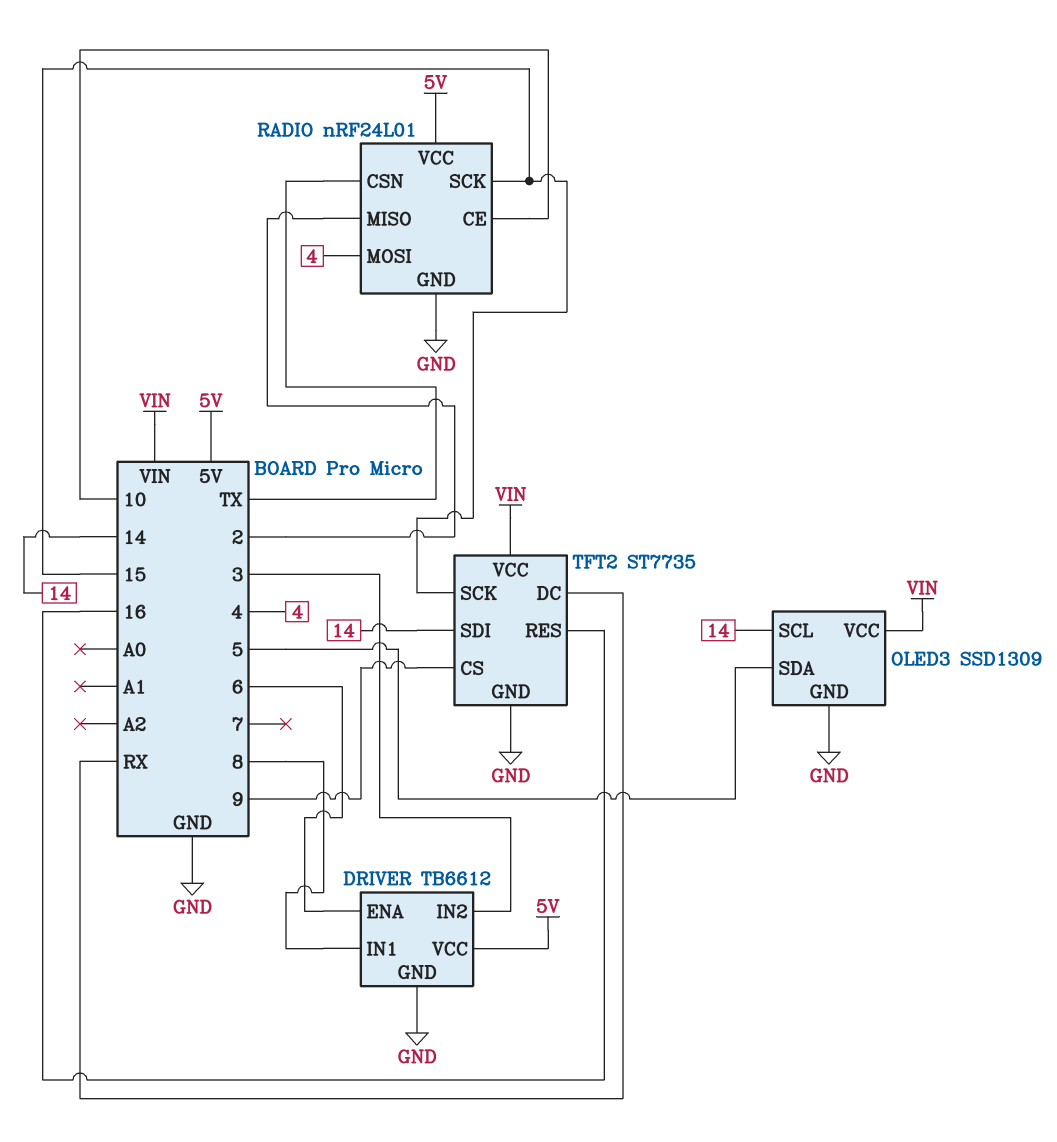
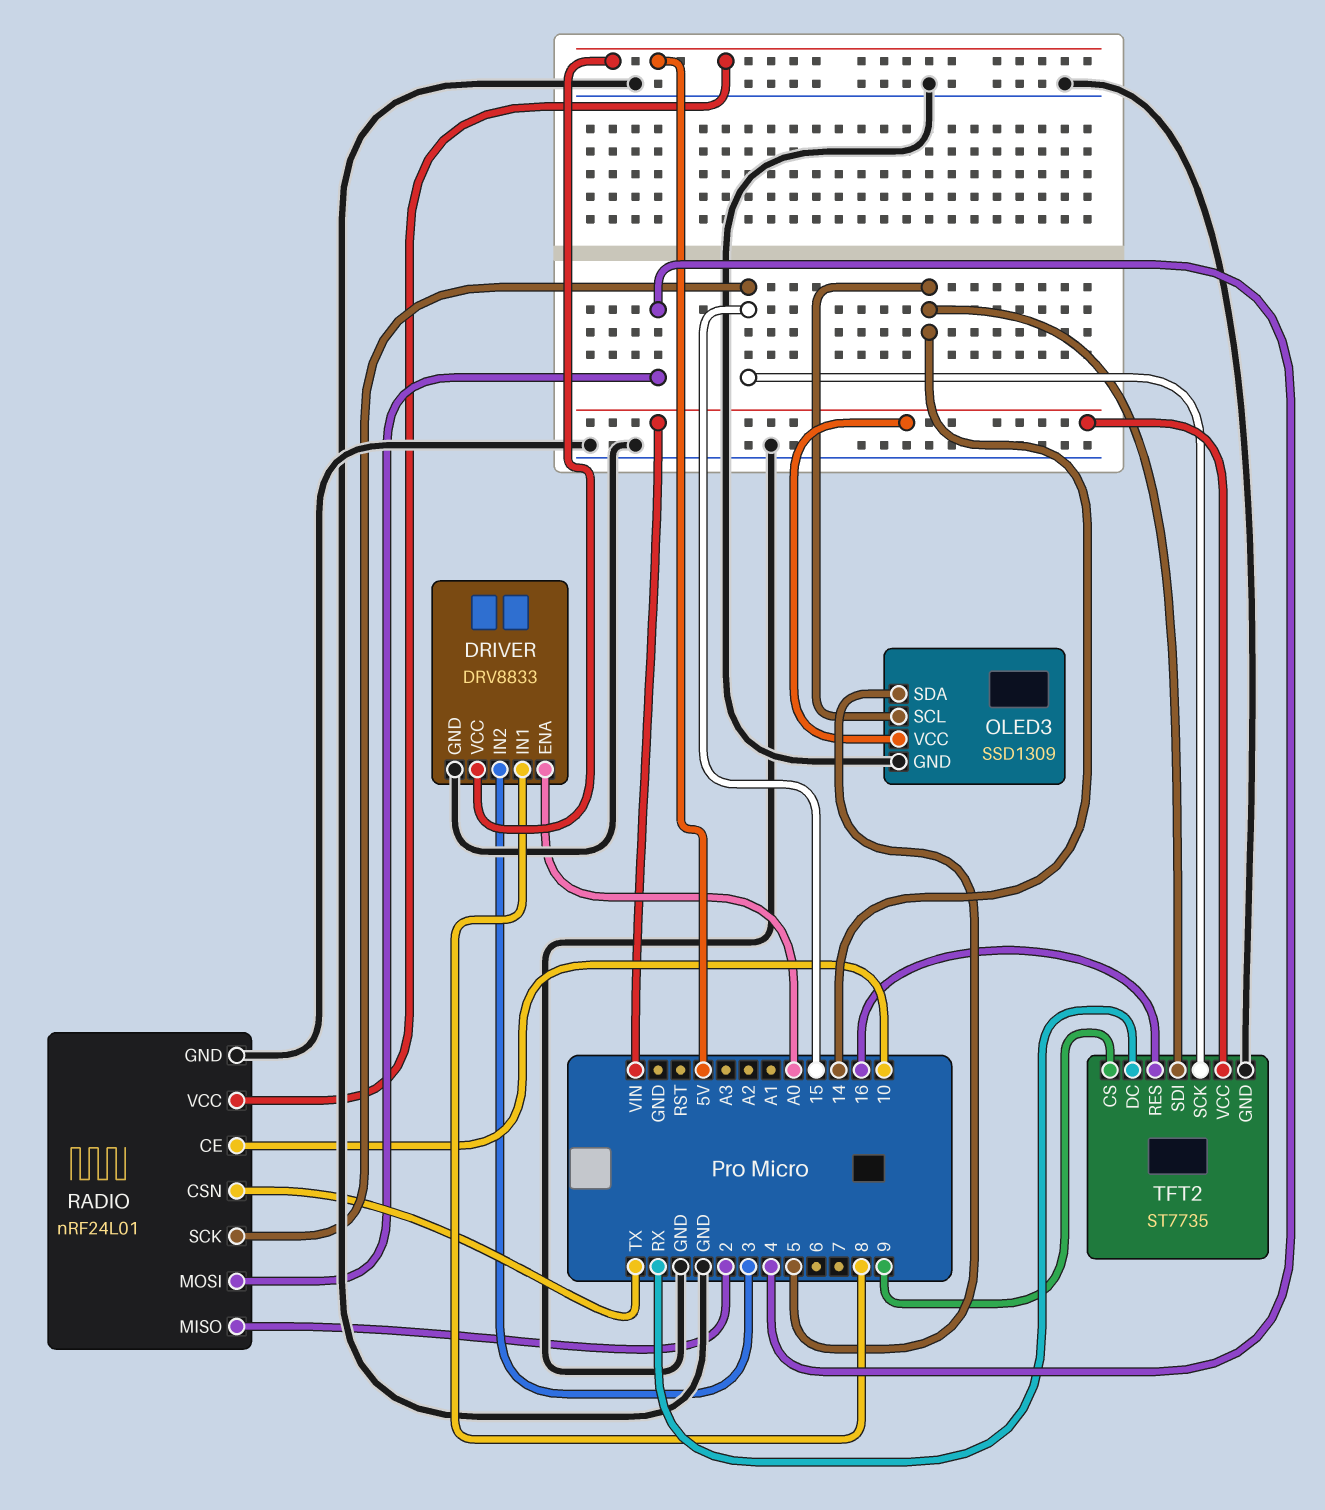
DRIVER: TB6612 -> DRV8833
DRIVER pin ENA: 6 -> A0

